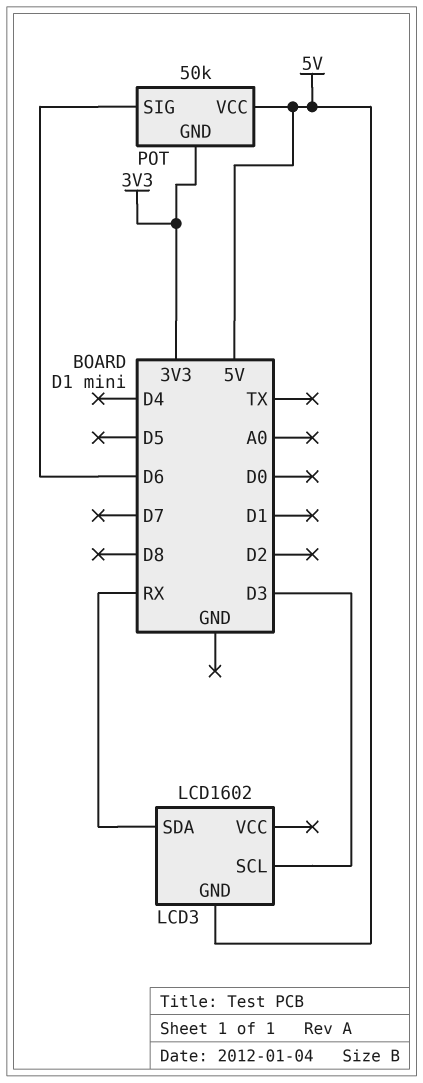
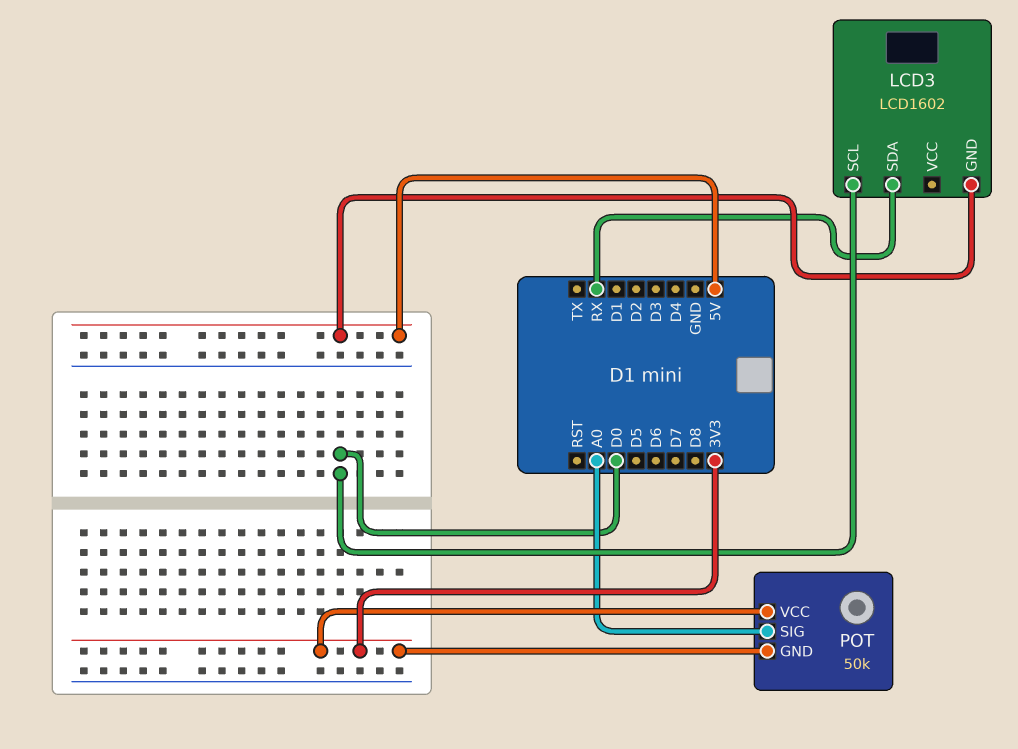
LCD3 pin SCL: D3 -> D0
POT pin SIG: D6 -> A0
POT pin VCC: 5V -> 3V3

